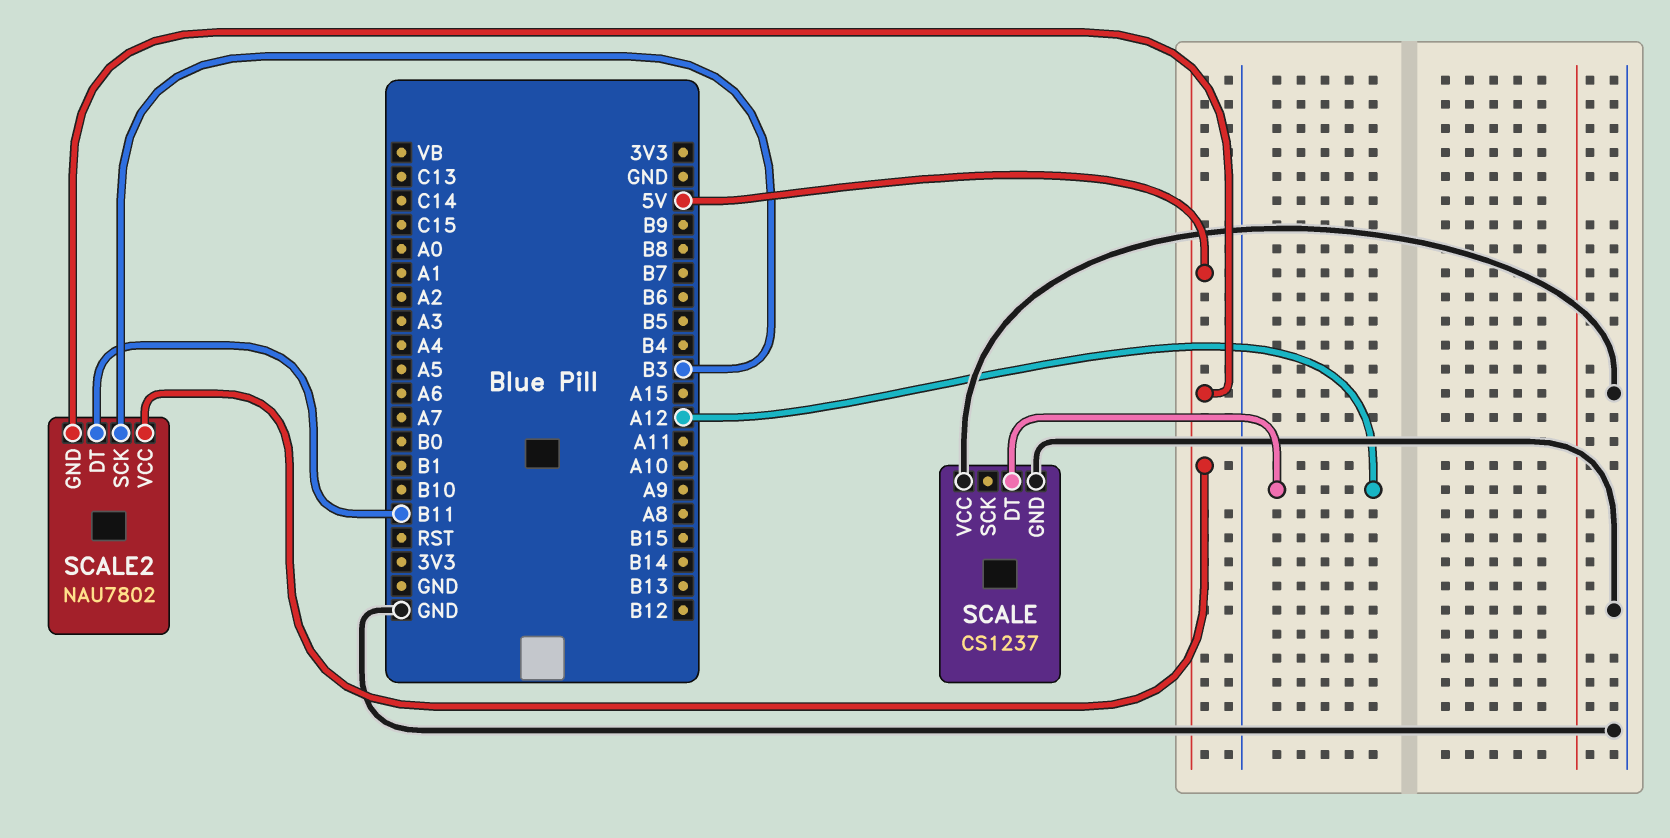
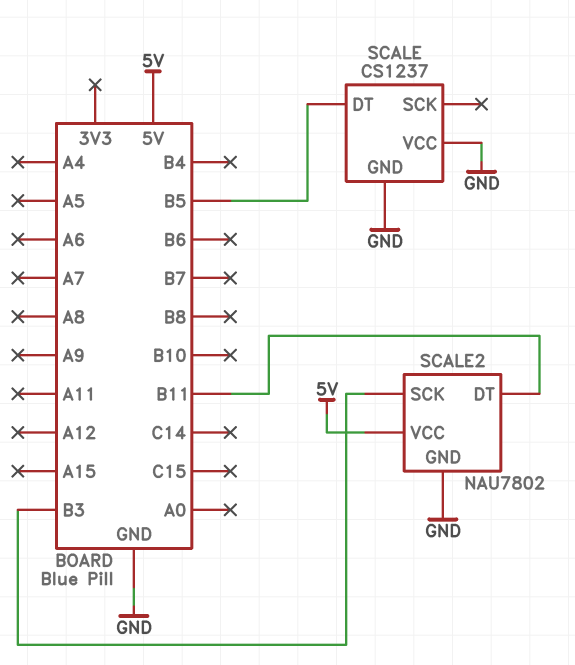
SCALE pin DT: A12 -> B5
SCALE2 pin GND: 5V -> GND

